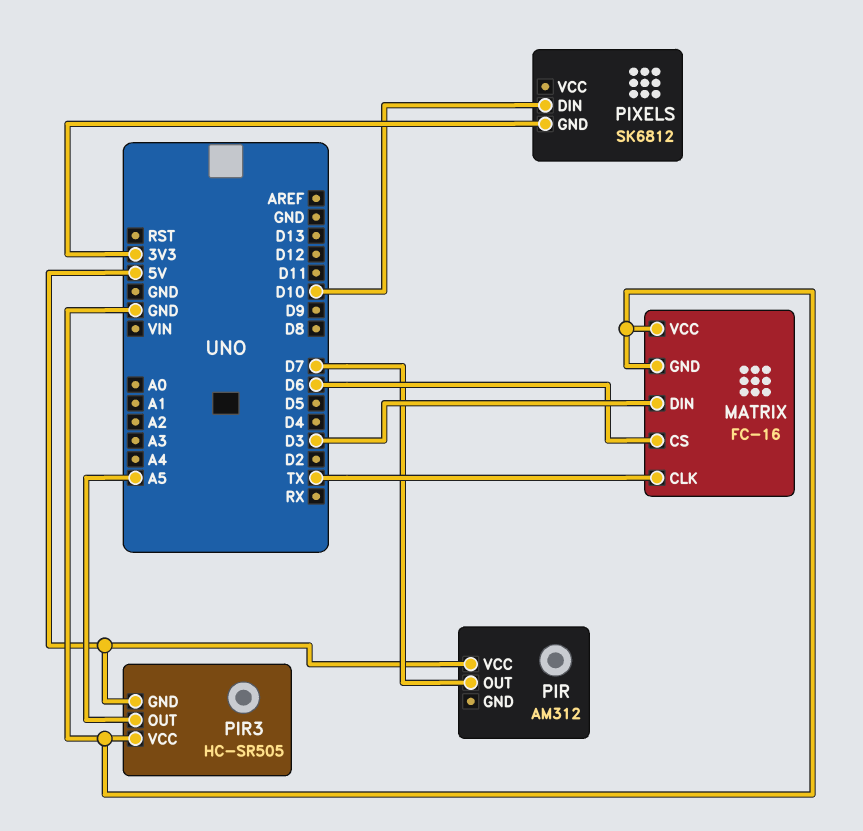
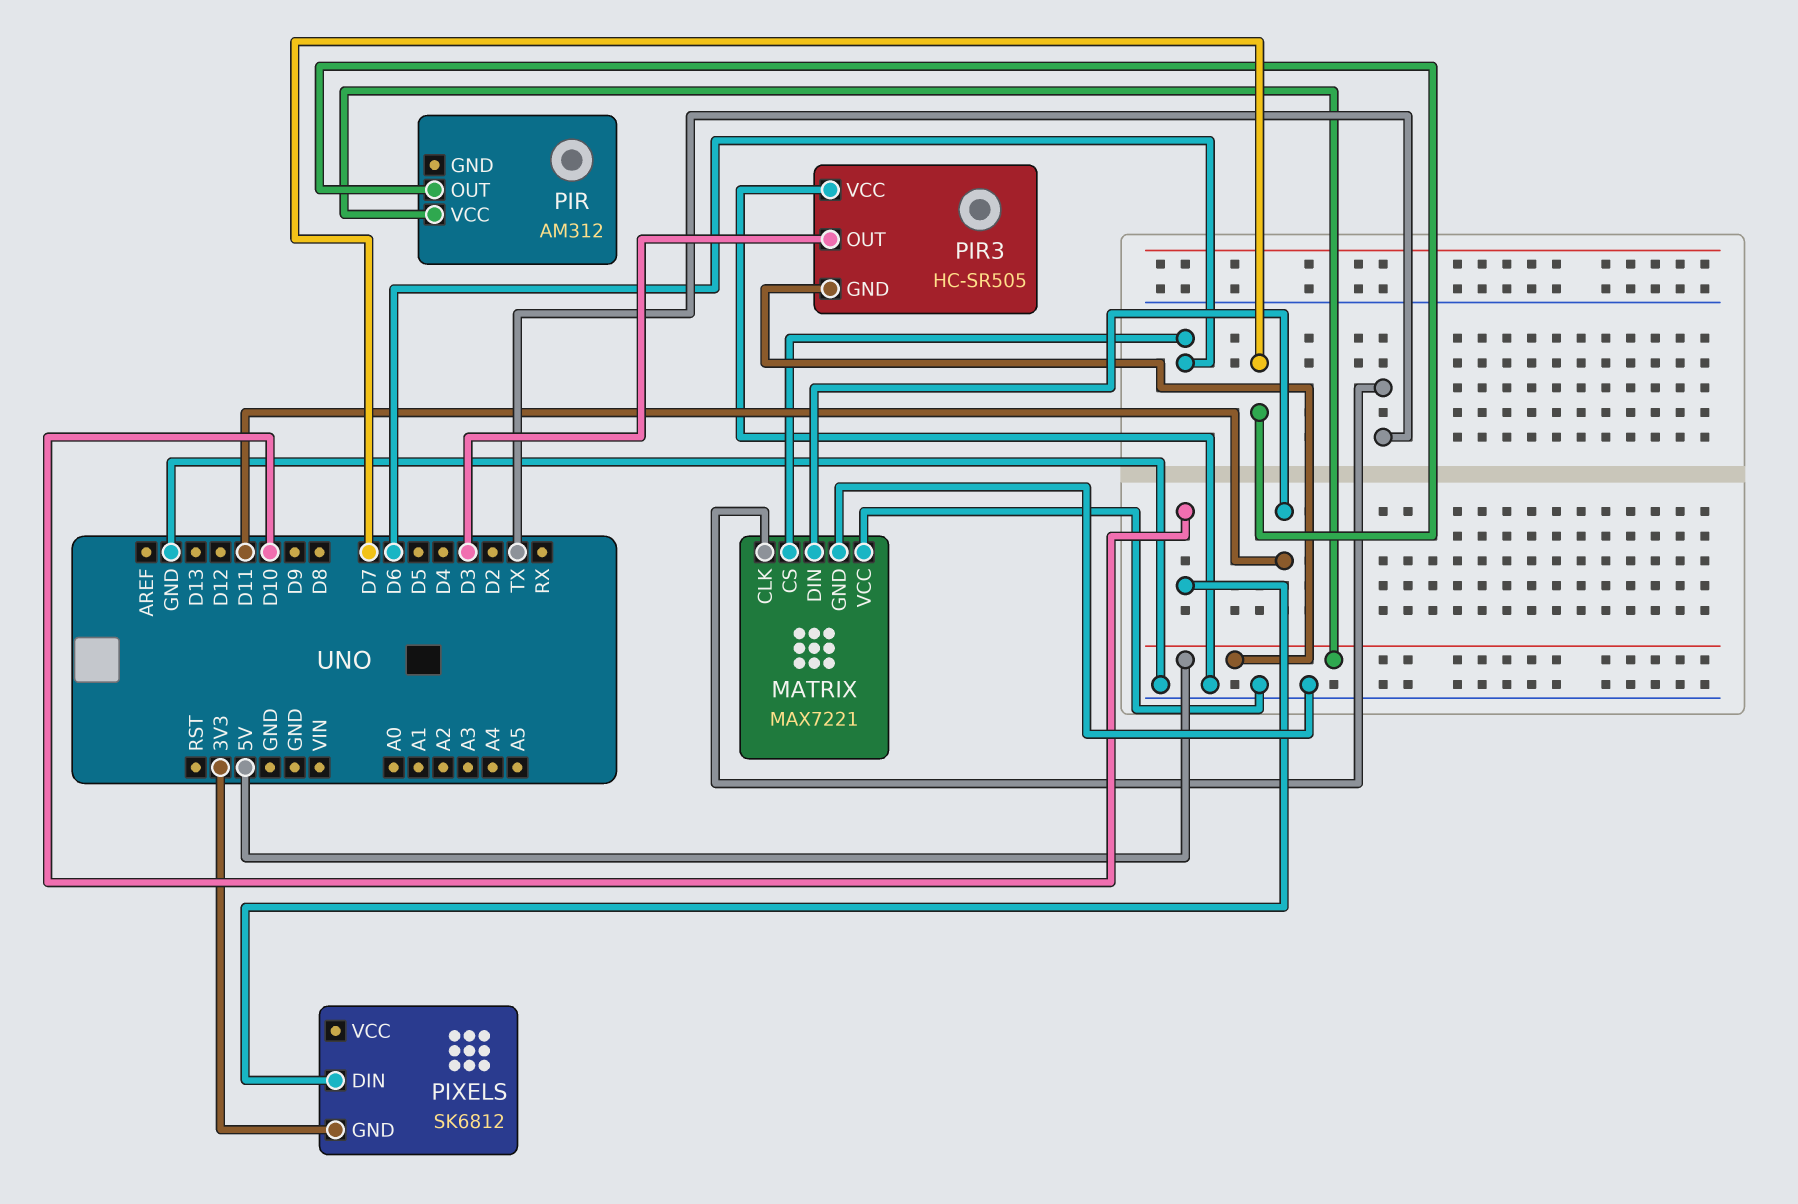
MATRIX: FC-16 -> MAX7221
MATRIX pin DIN: D3 -> D11
PIR3 pin OUT: A5 -> D3

